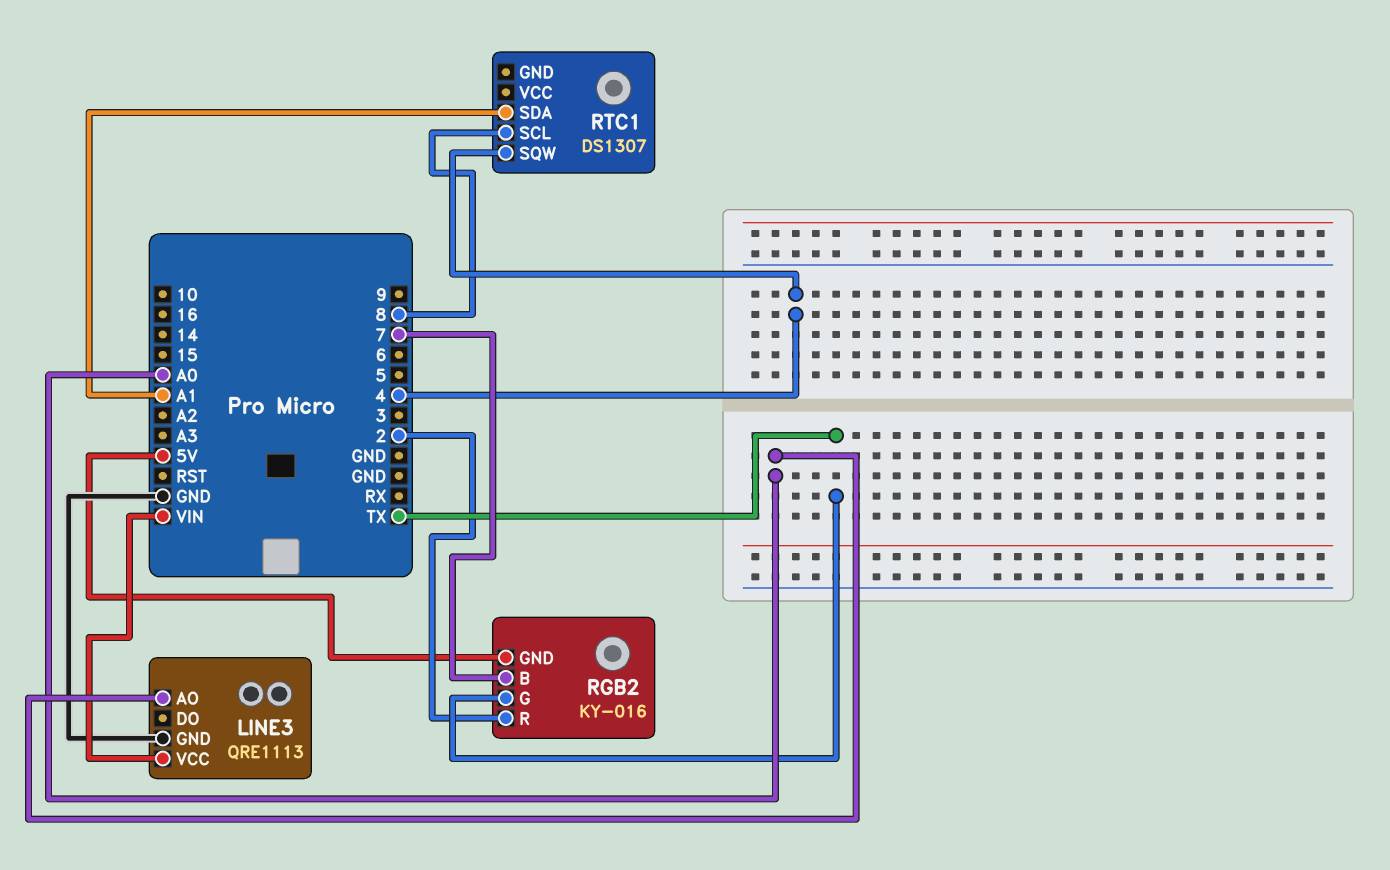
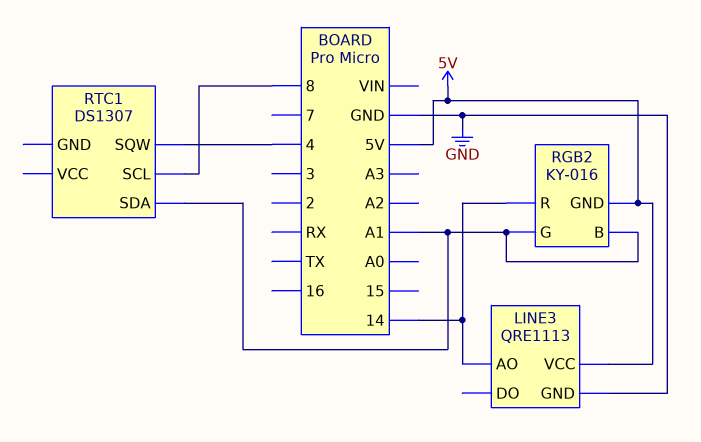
LINE3 pin AO: A0 -> 14
LINE3 pin VCC: VIN -> 5V
RGB2 pin B: 7 -> A1
RGB2 pin G: TX -> A1
RGB2 pin R: 2 -> 14

